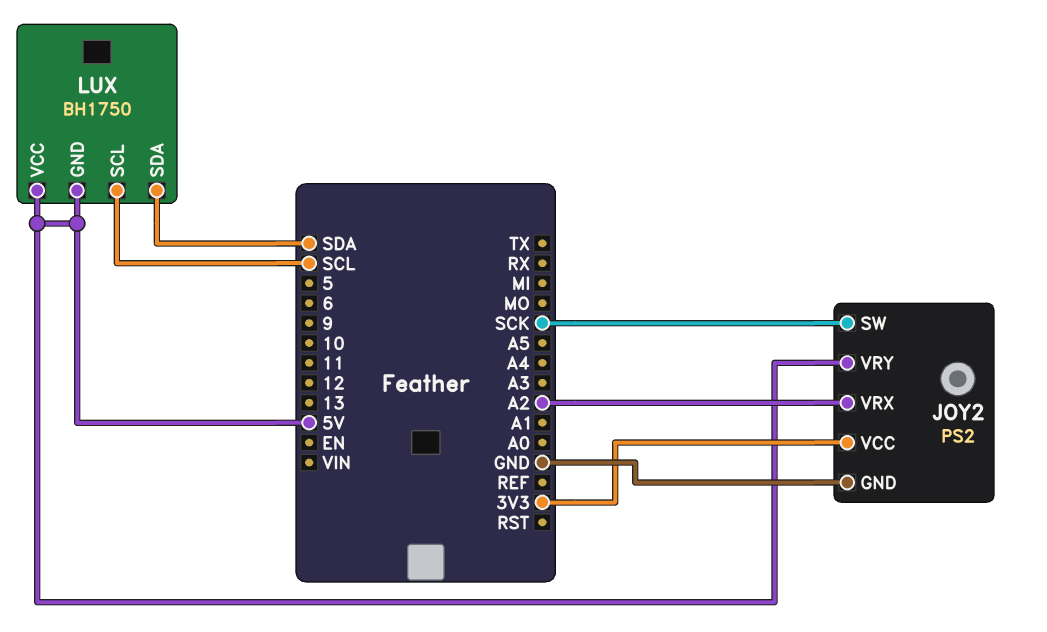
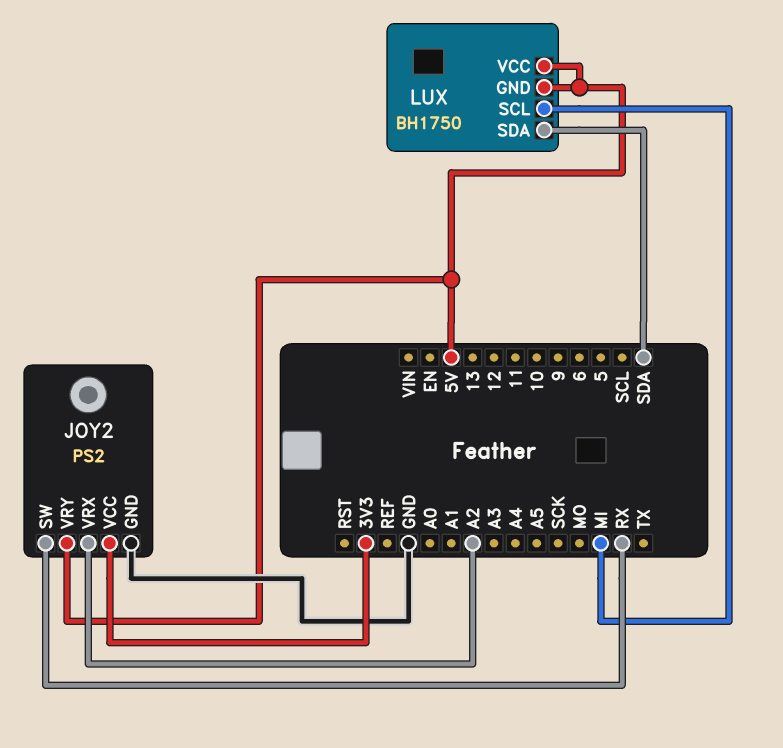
JOY2 pin SW: SCK -> RX
LUX pin SCL: SCL -> MI

